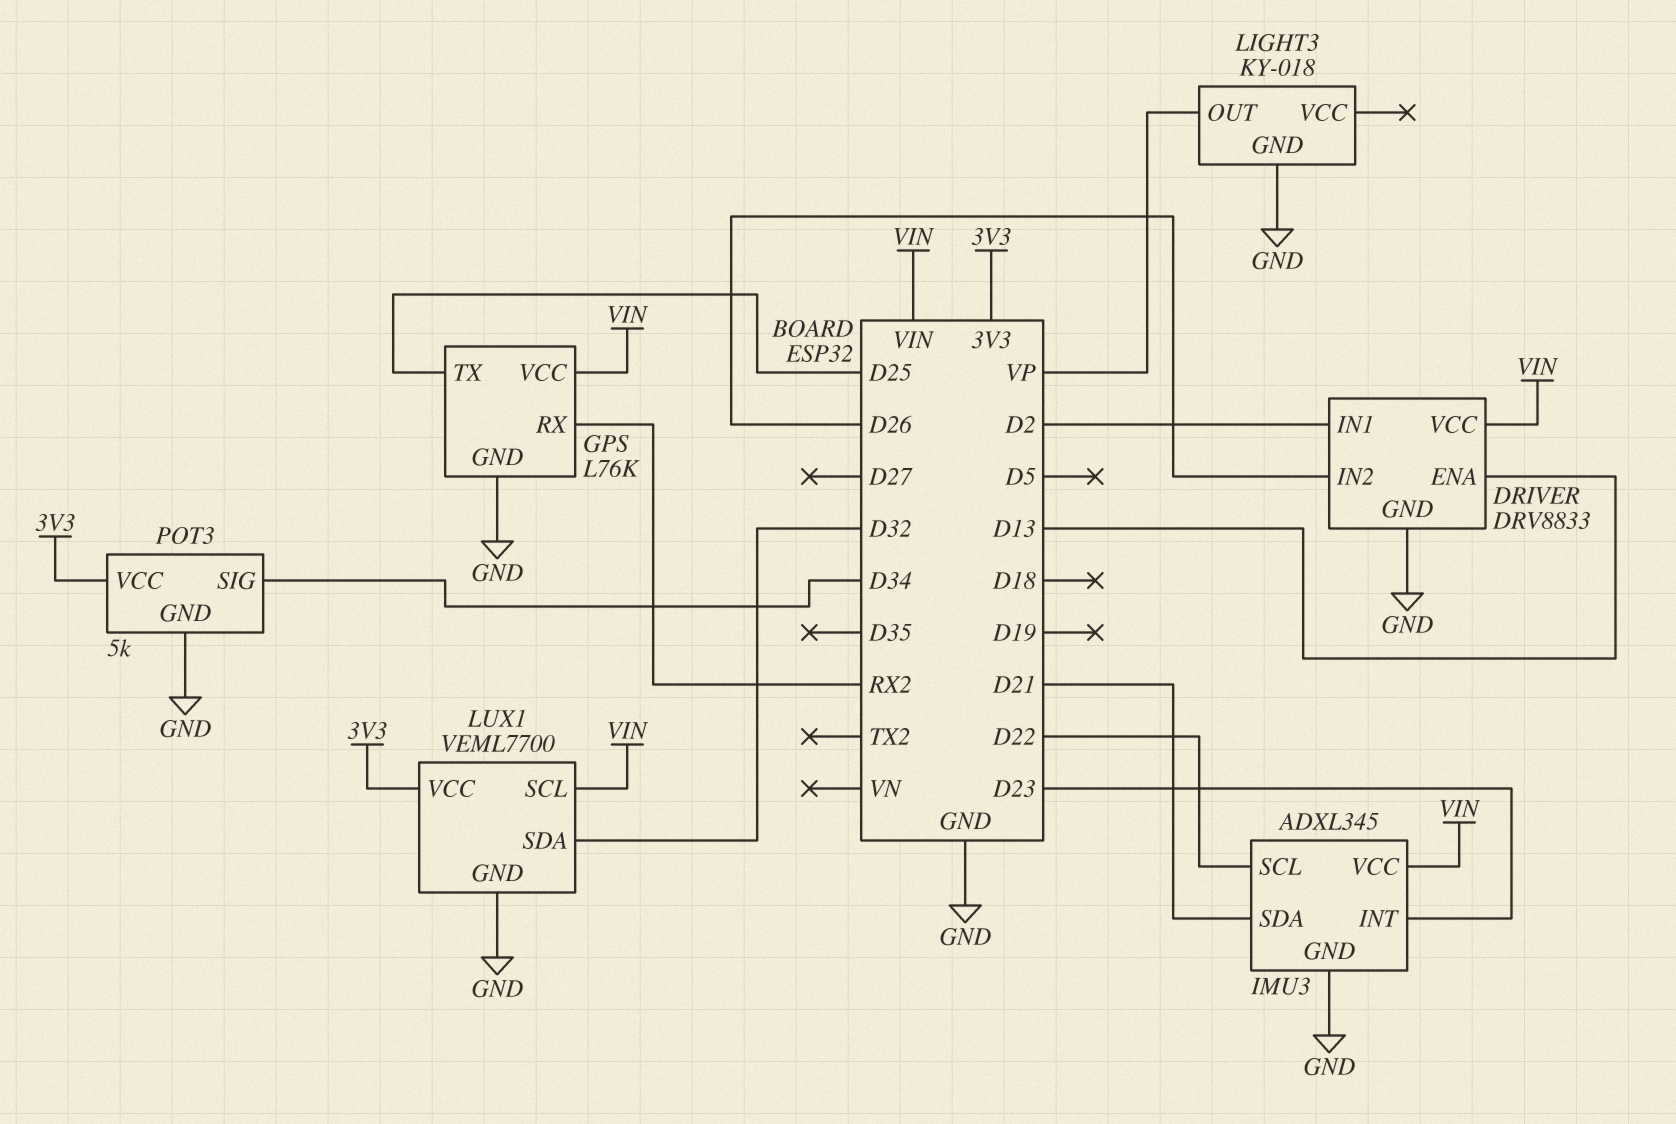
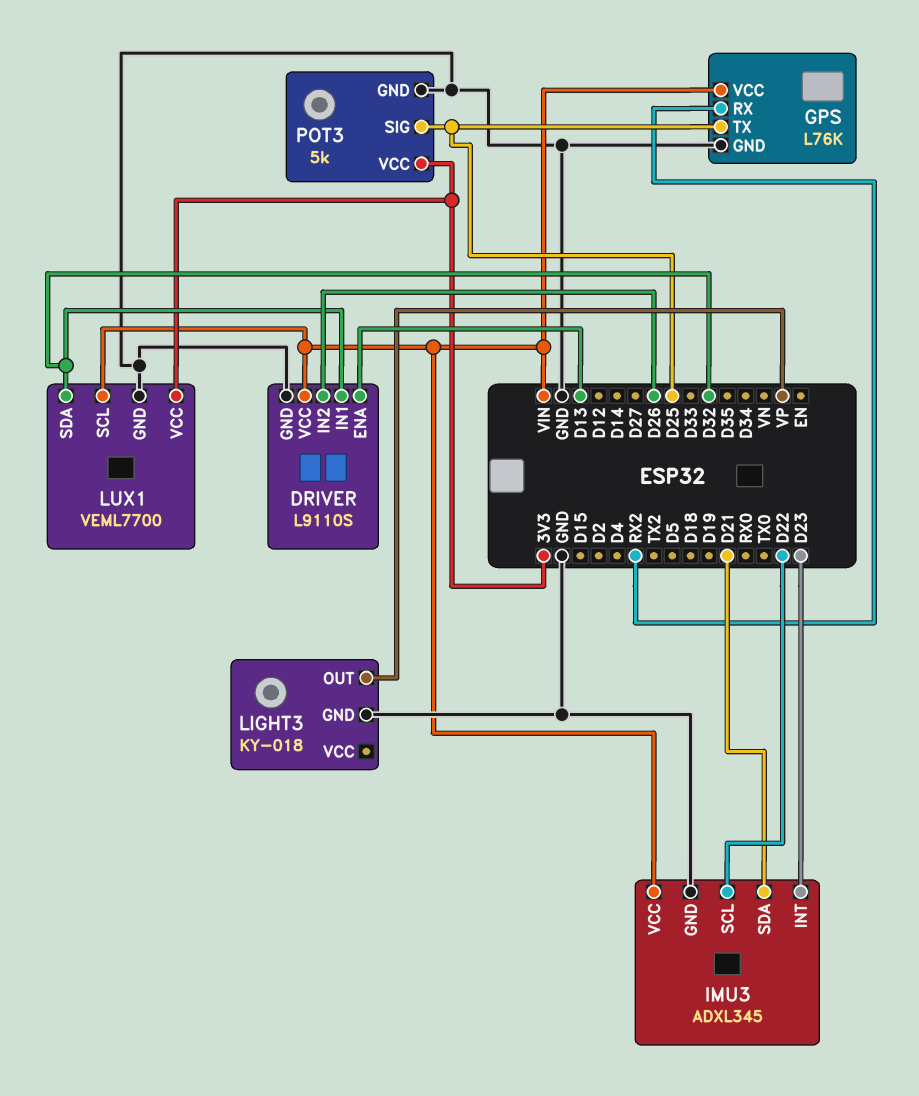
DRIVER: DRV8833 -> L9110S
DRIVER pin IN1: D2 -> D32
POT3 pin SIG: D34 -> D25

